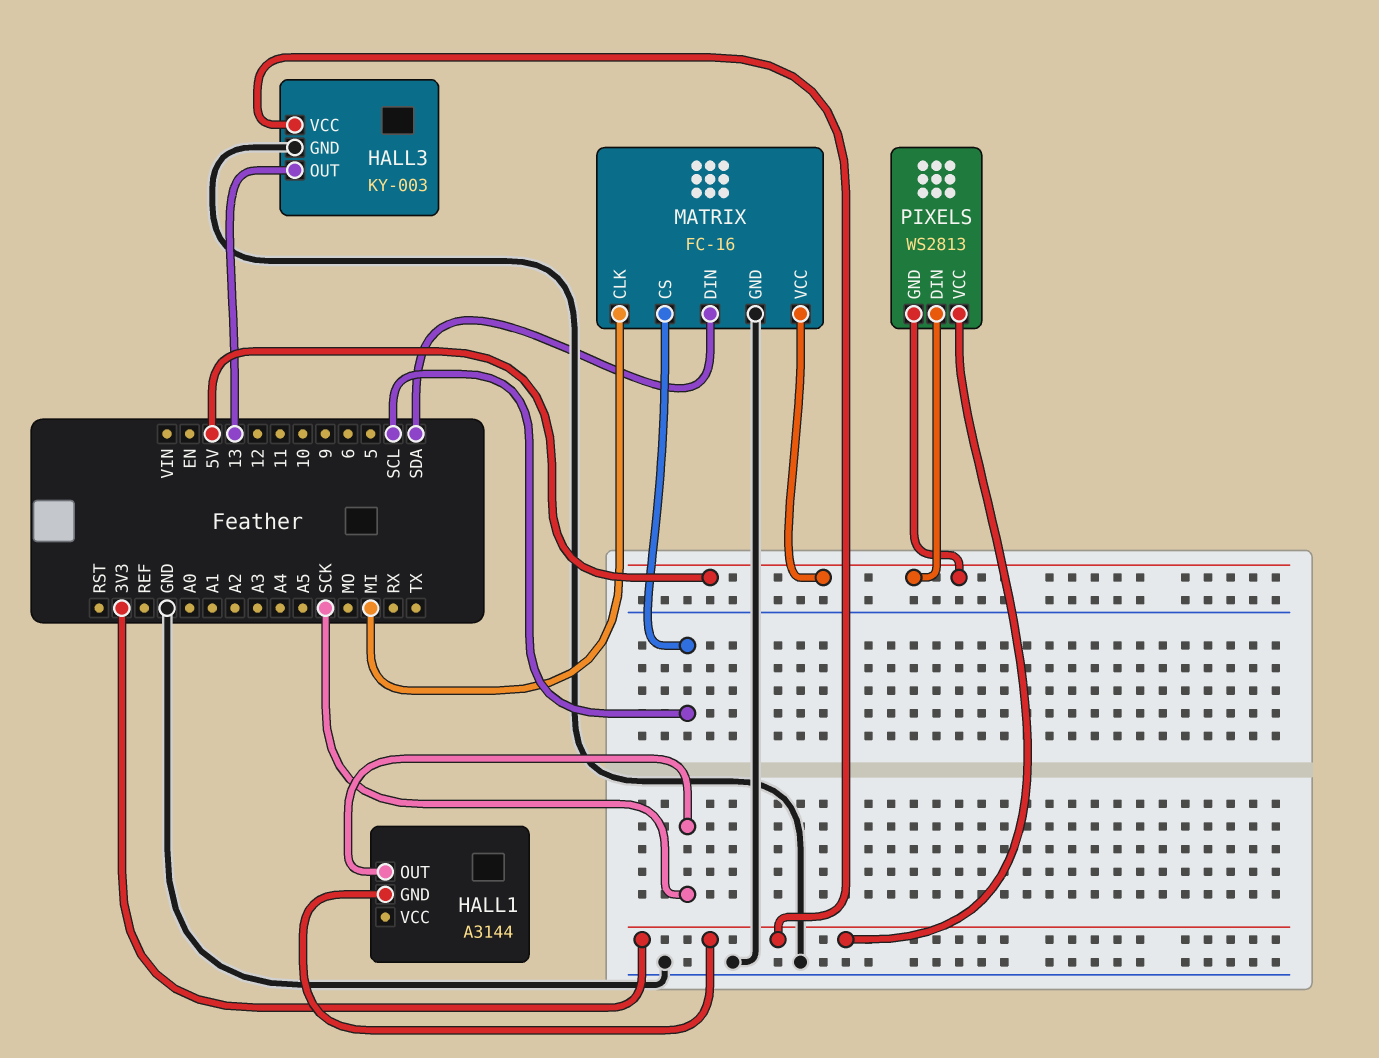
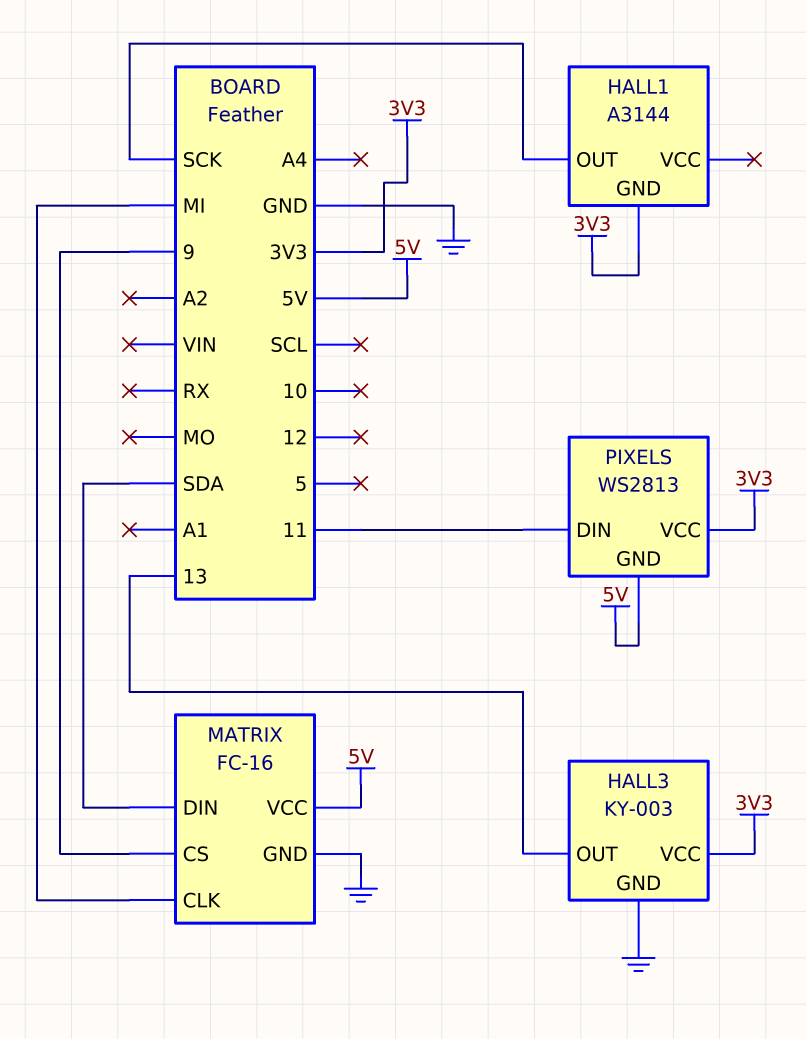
MATRIX pin CS: SCL -> 9
PIXELS pin DIN: 5V -> 11

